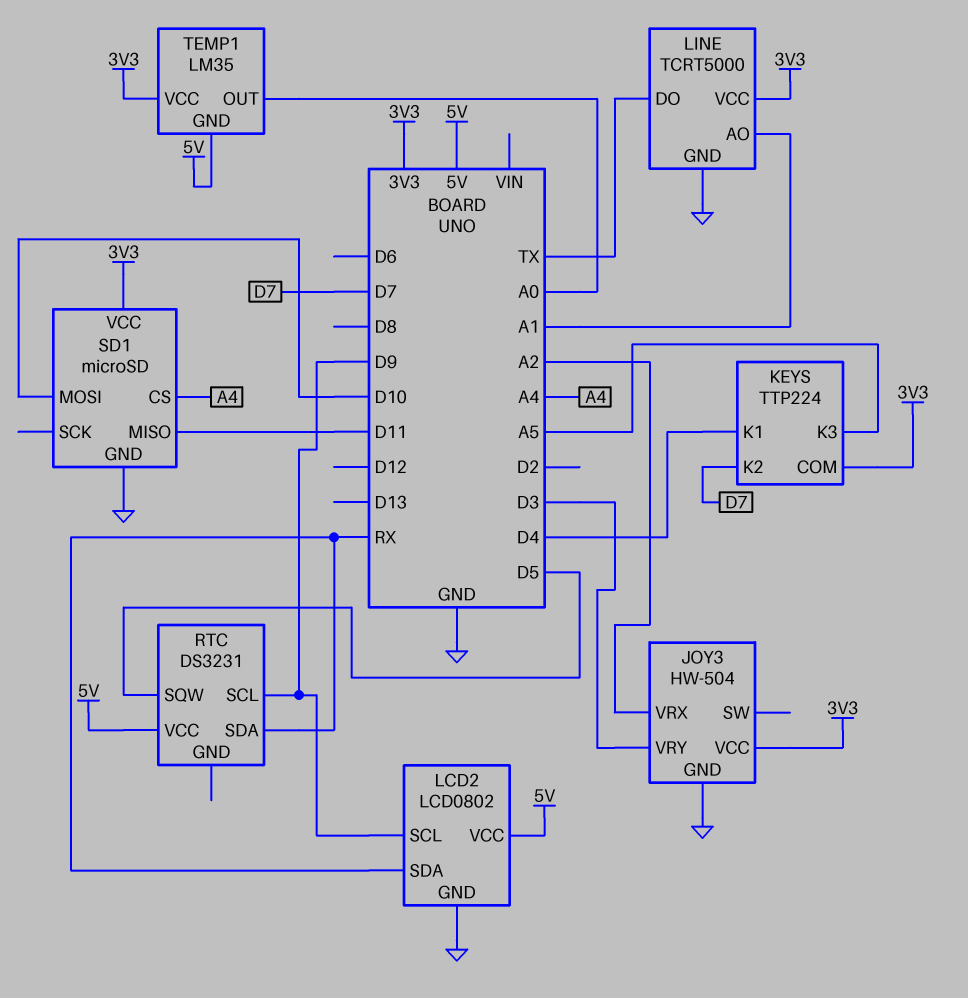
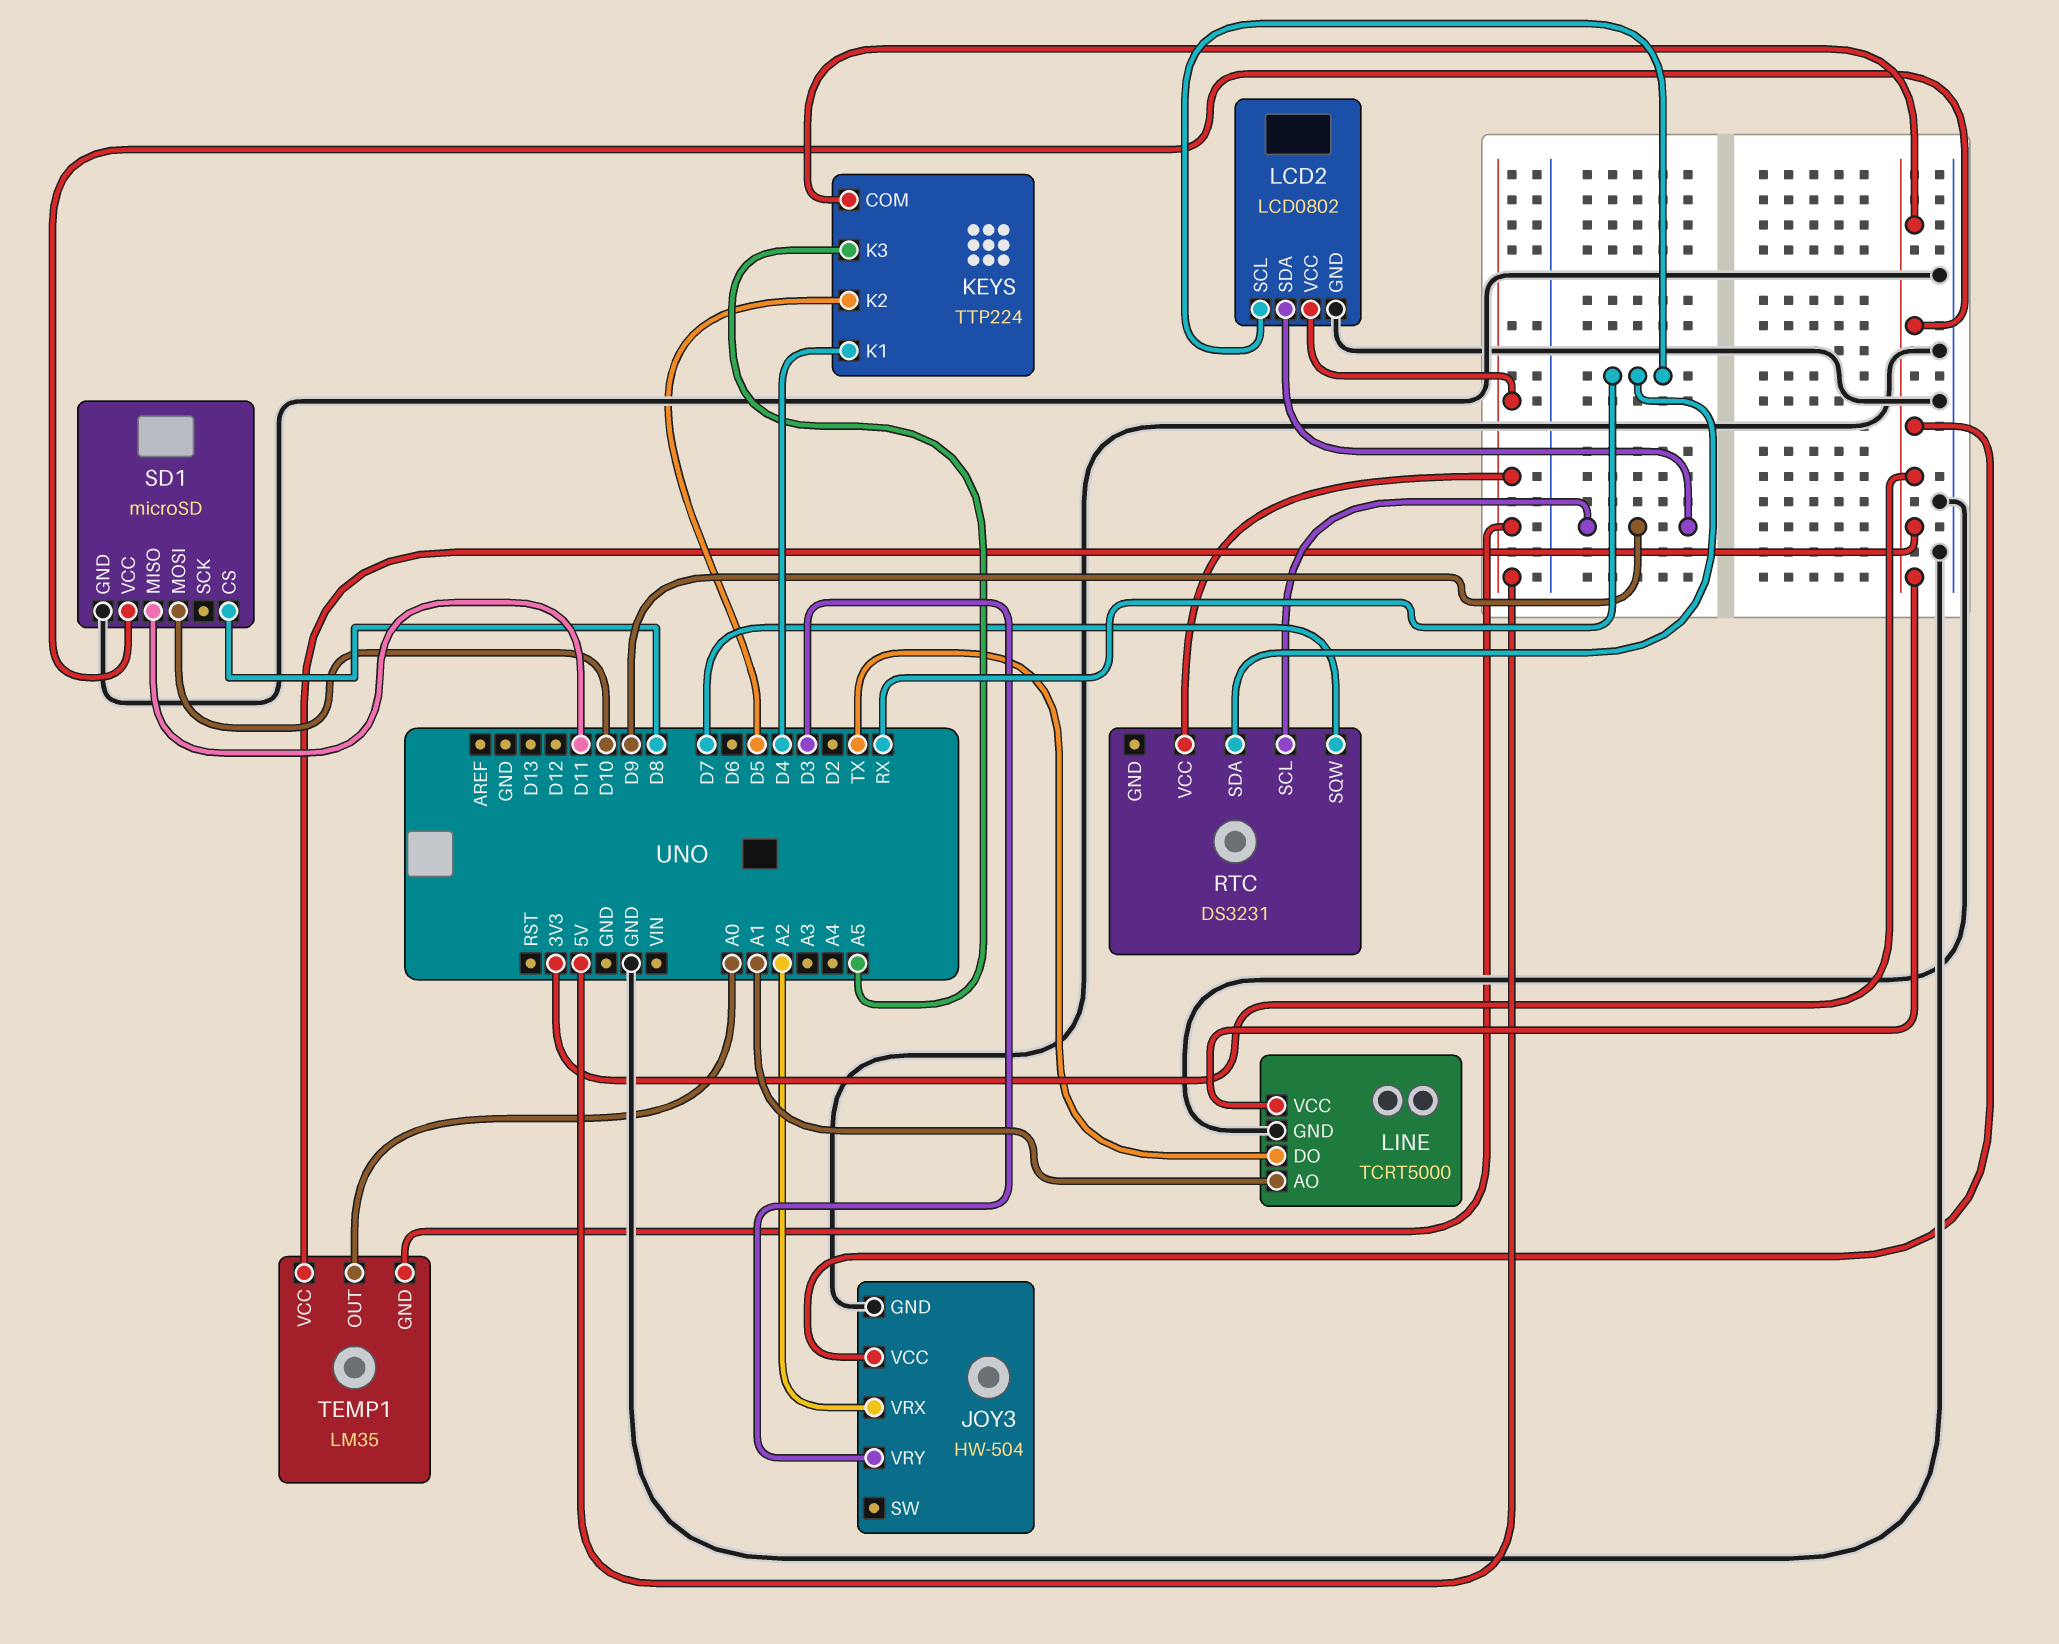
KEYS pin K2: D7 -> D5
LCD2 pin SCL: D9 -> RX
LCD2 pin SDA: RX -> D9
RTC pin SQW: D5 -> D7
SD1 pin CS: A4 -> D8

